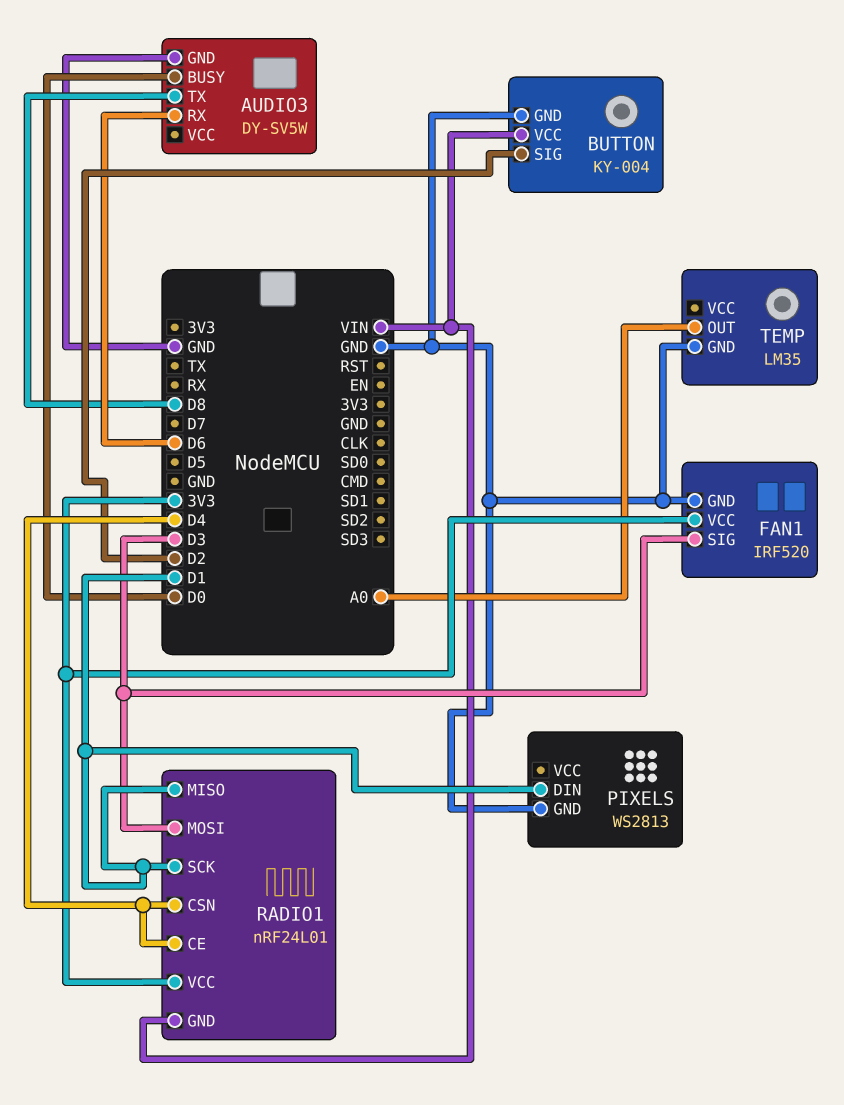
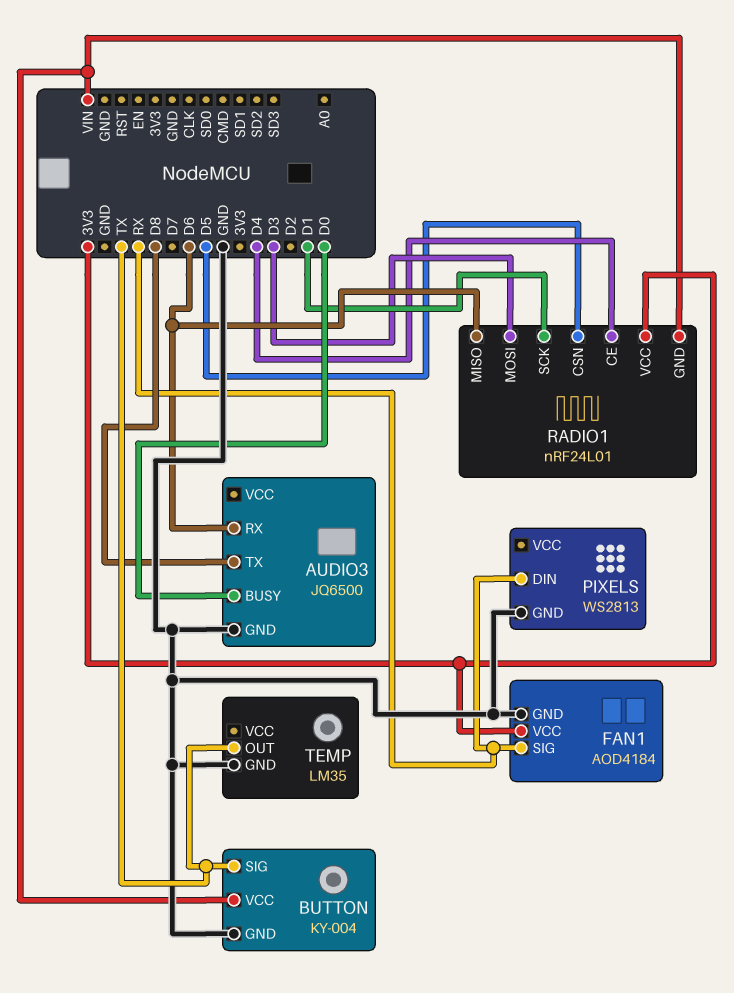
AUDIO3: DY-SV5W -> JQ6500
BUTTON pin SIG: D2 -> TX
FAN1: IRF520 -> AOD4184
FAN1 pin SIG: D3 -> RX
PIXELS pin DIN: D1 -> RX
RADIO1 pin CSN: D4 -> D5
RADIO1 pin MISO: D1 -> D6
TEMP pin OUT: A0 -> TX

